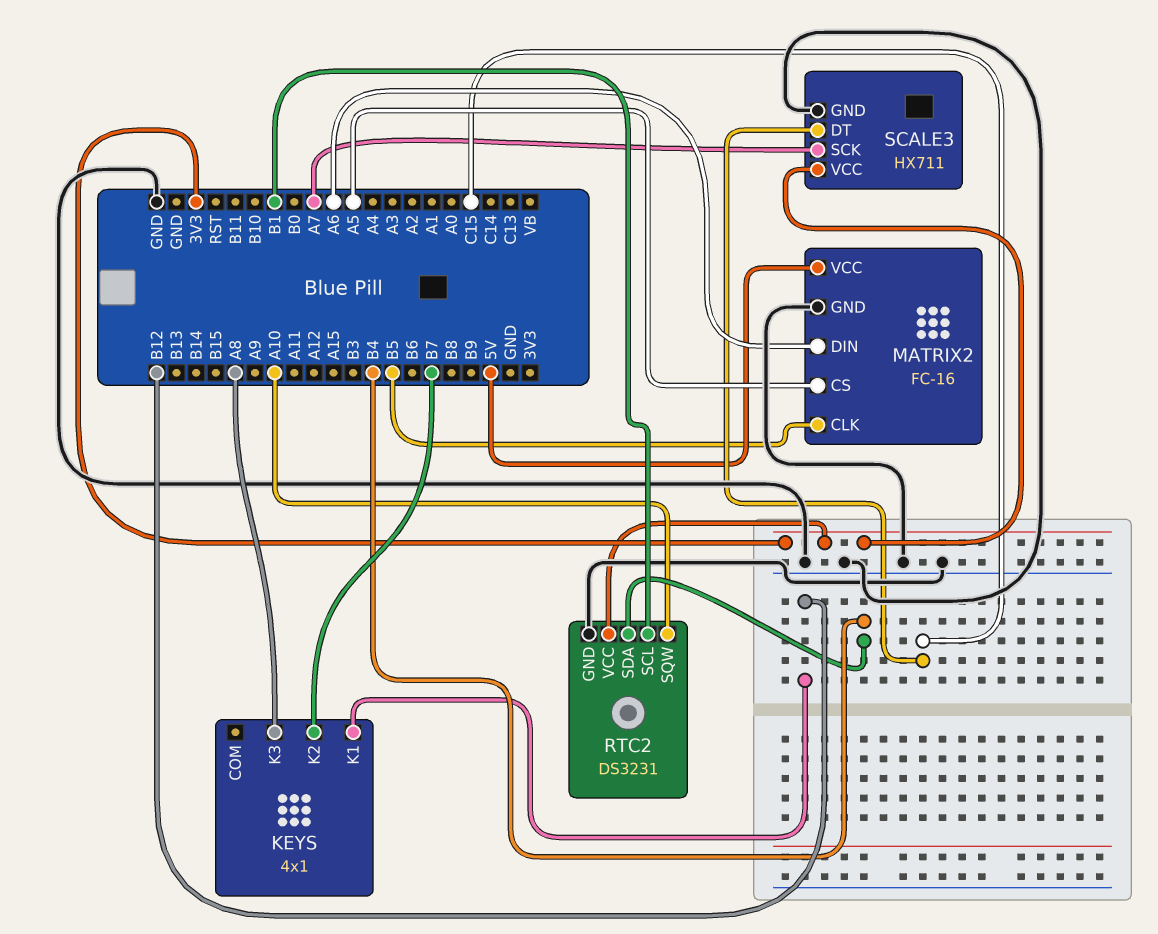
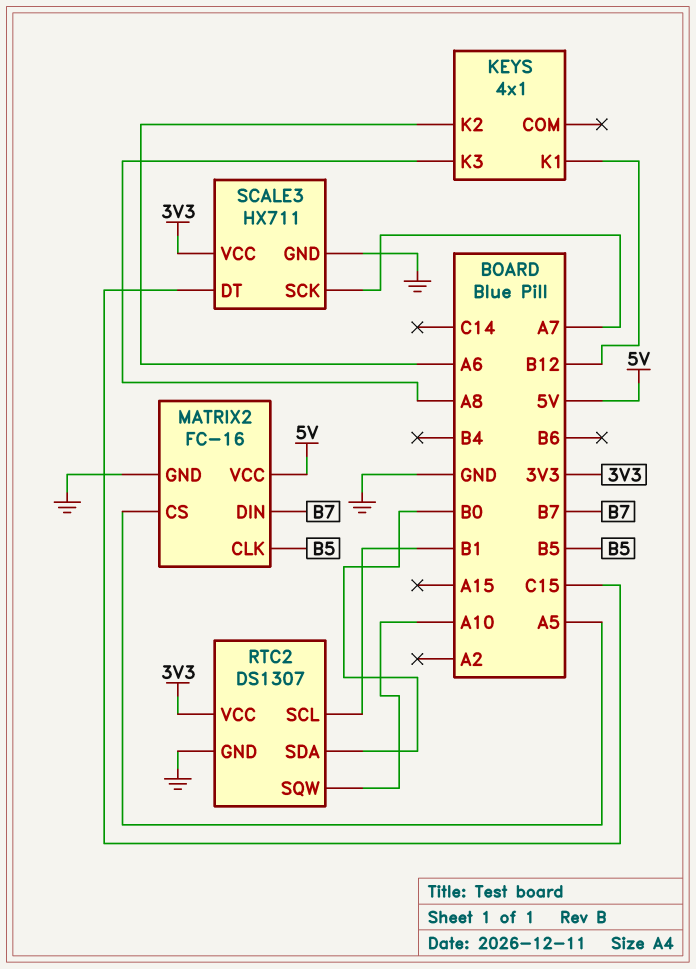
KEYS pin K2: B7 -> A6
MATRIX2 pin DIN: A6 -> B7
RTC2: DS3231 -> DS1307
RTC2 pin SDA: B4 -> B0

